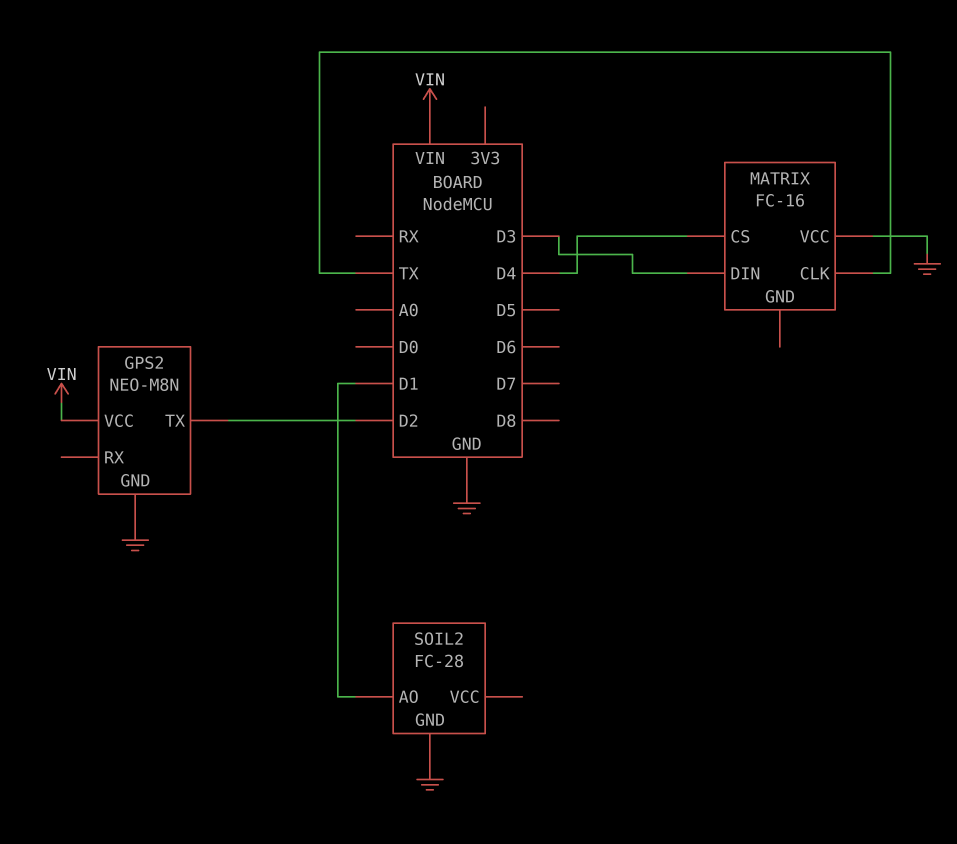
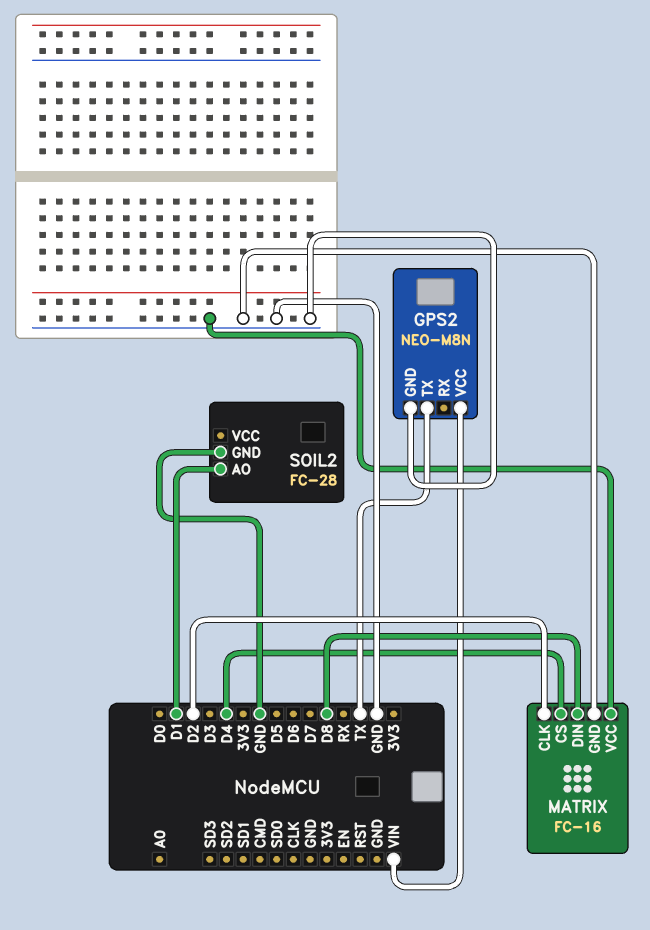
GPS2 pin TX: D2 -> TX
MATRIX pin CLK: TX -> D2
MATRIX pin DIN: D3 -> D8
MATRIX pin GND: none -> GND

